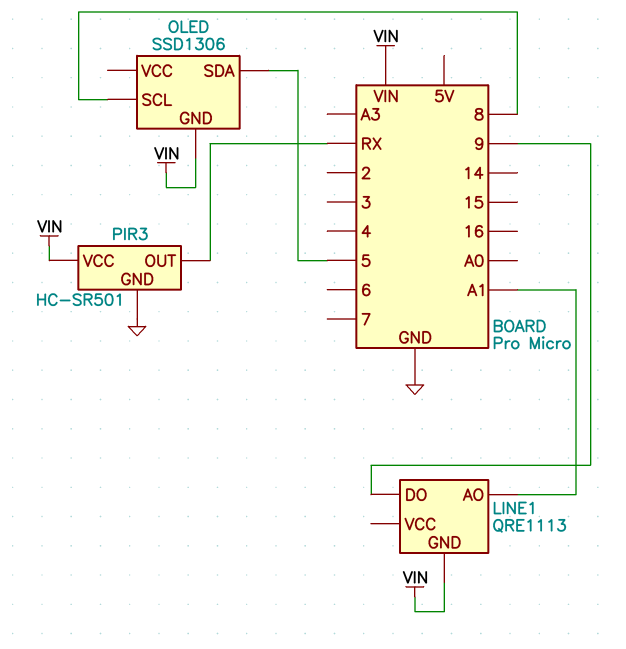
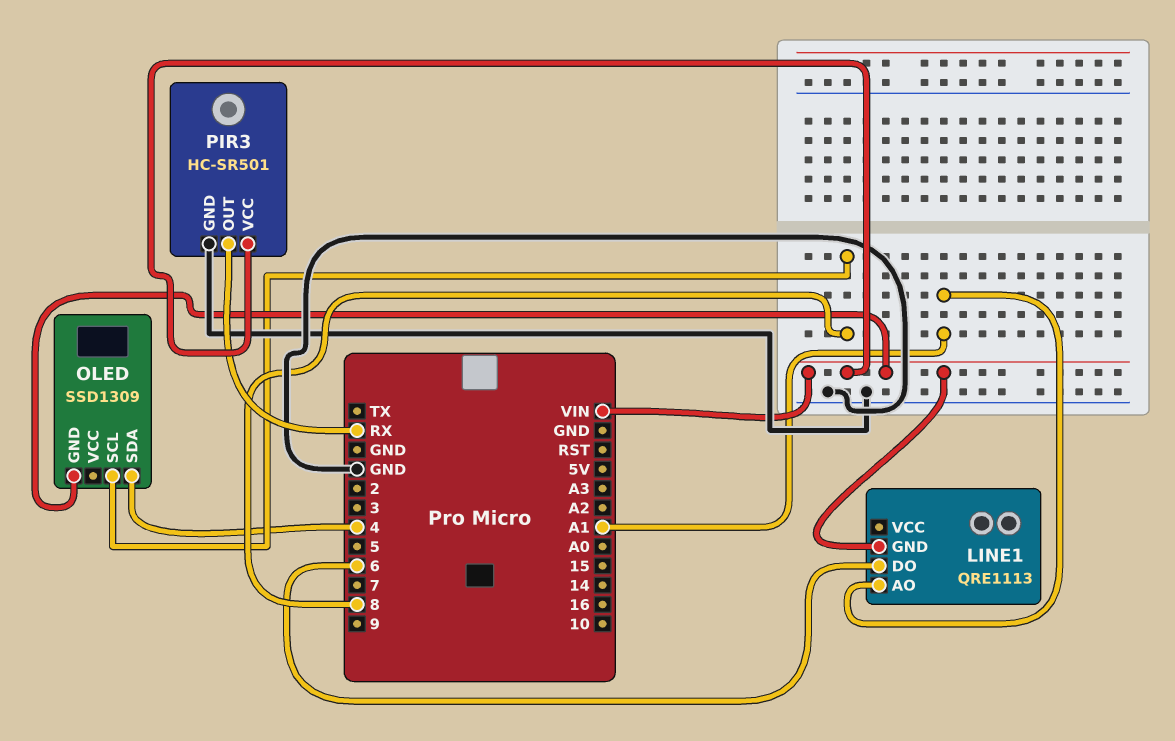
LINE1 pin DO: 9 -> 6
OLED: SSD1306 -> SSD1309
OLED pin SDA: 5 -> 4

